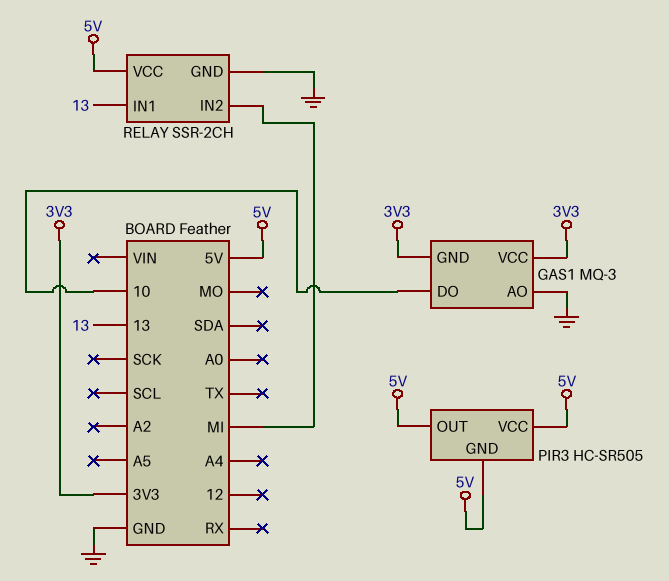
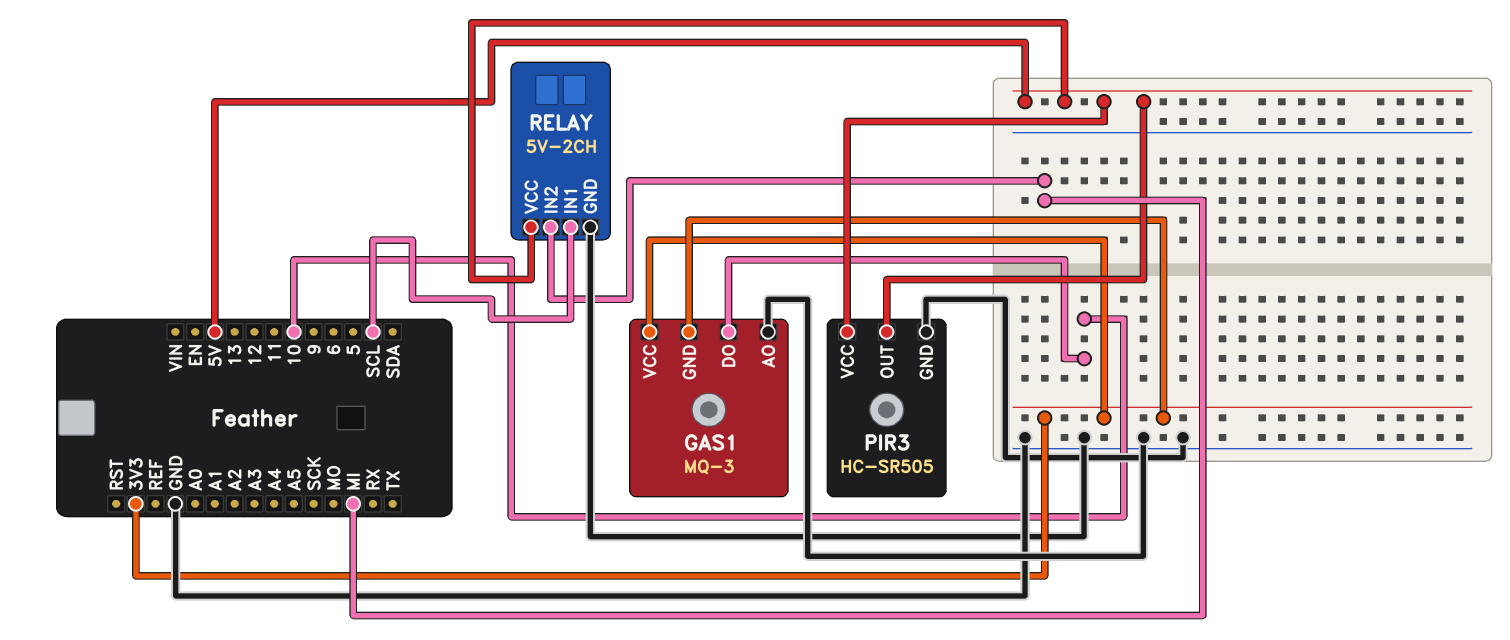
PIR3 pin GND: 5V -> GND
RELAY: SSR-2CH -> 5V-2CH
RELAY pin IN1: 13 -> SCL

